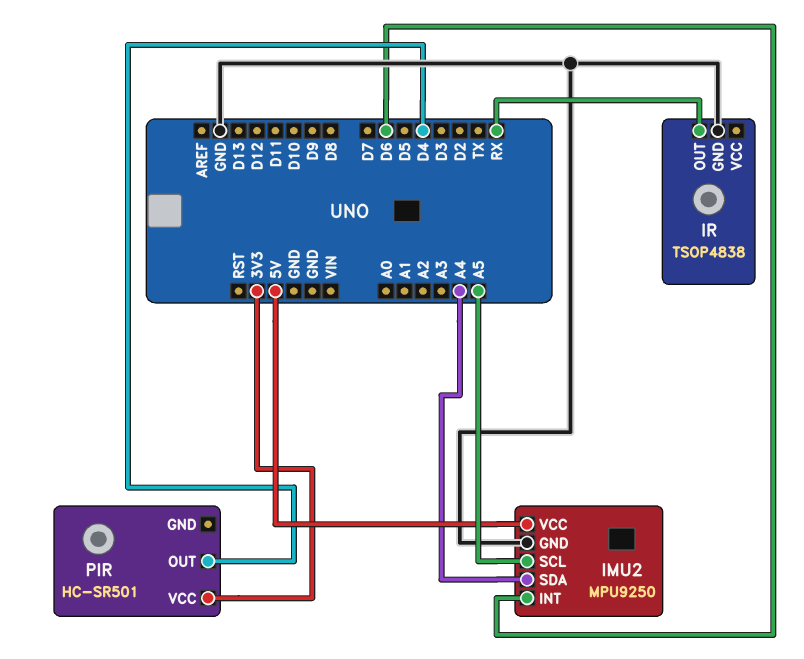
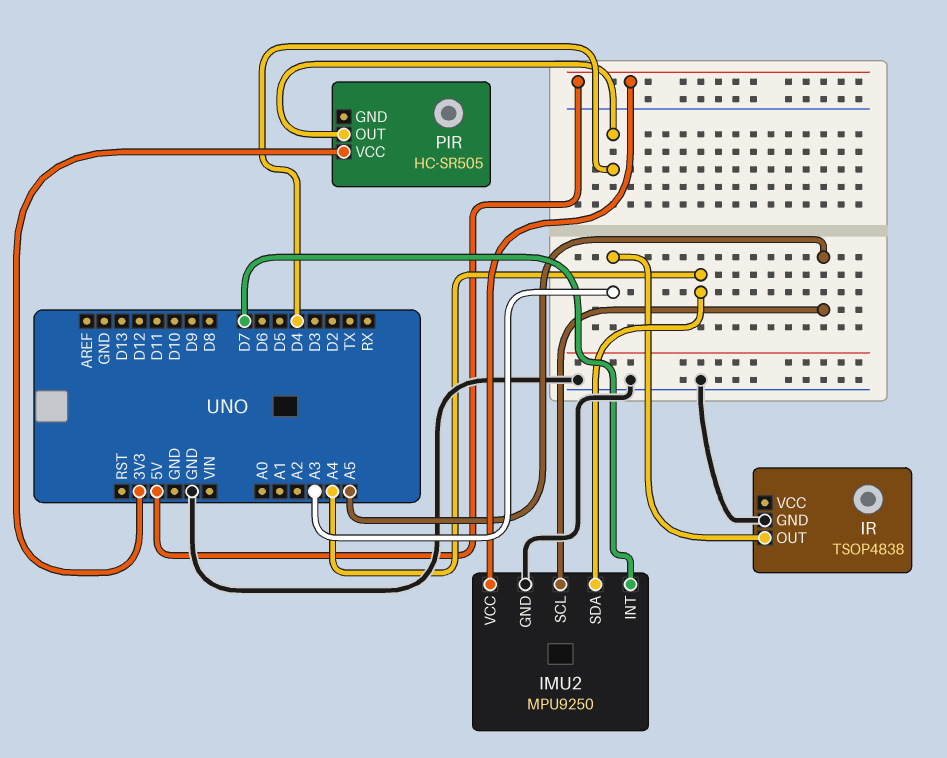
IMU2 pin INT: D6 -> D7
IR pin OUT: RX -> A3
PIR: HC-SR501 -> HC-SR505

